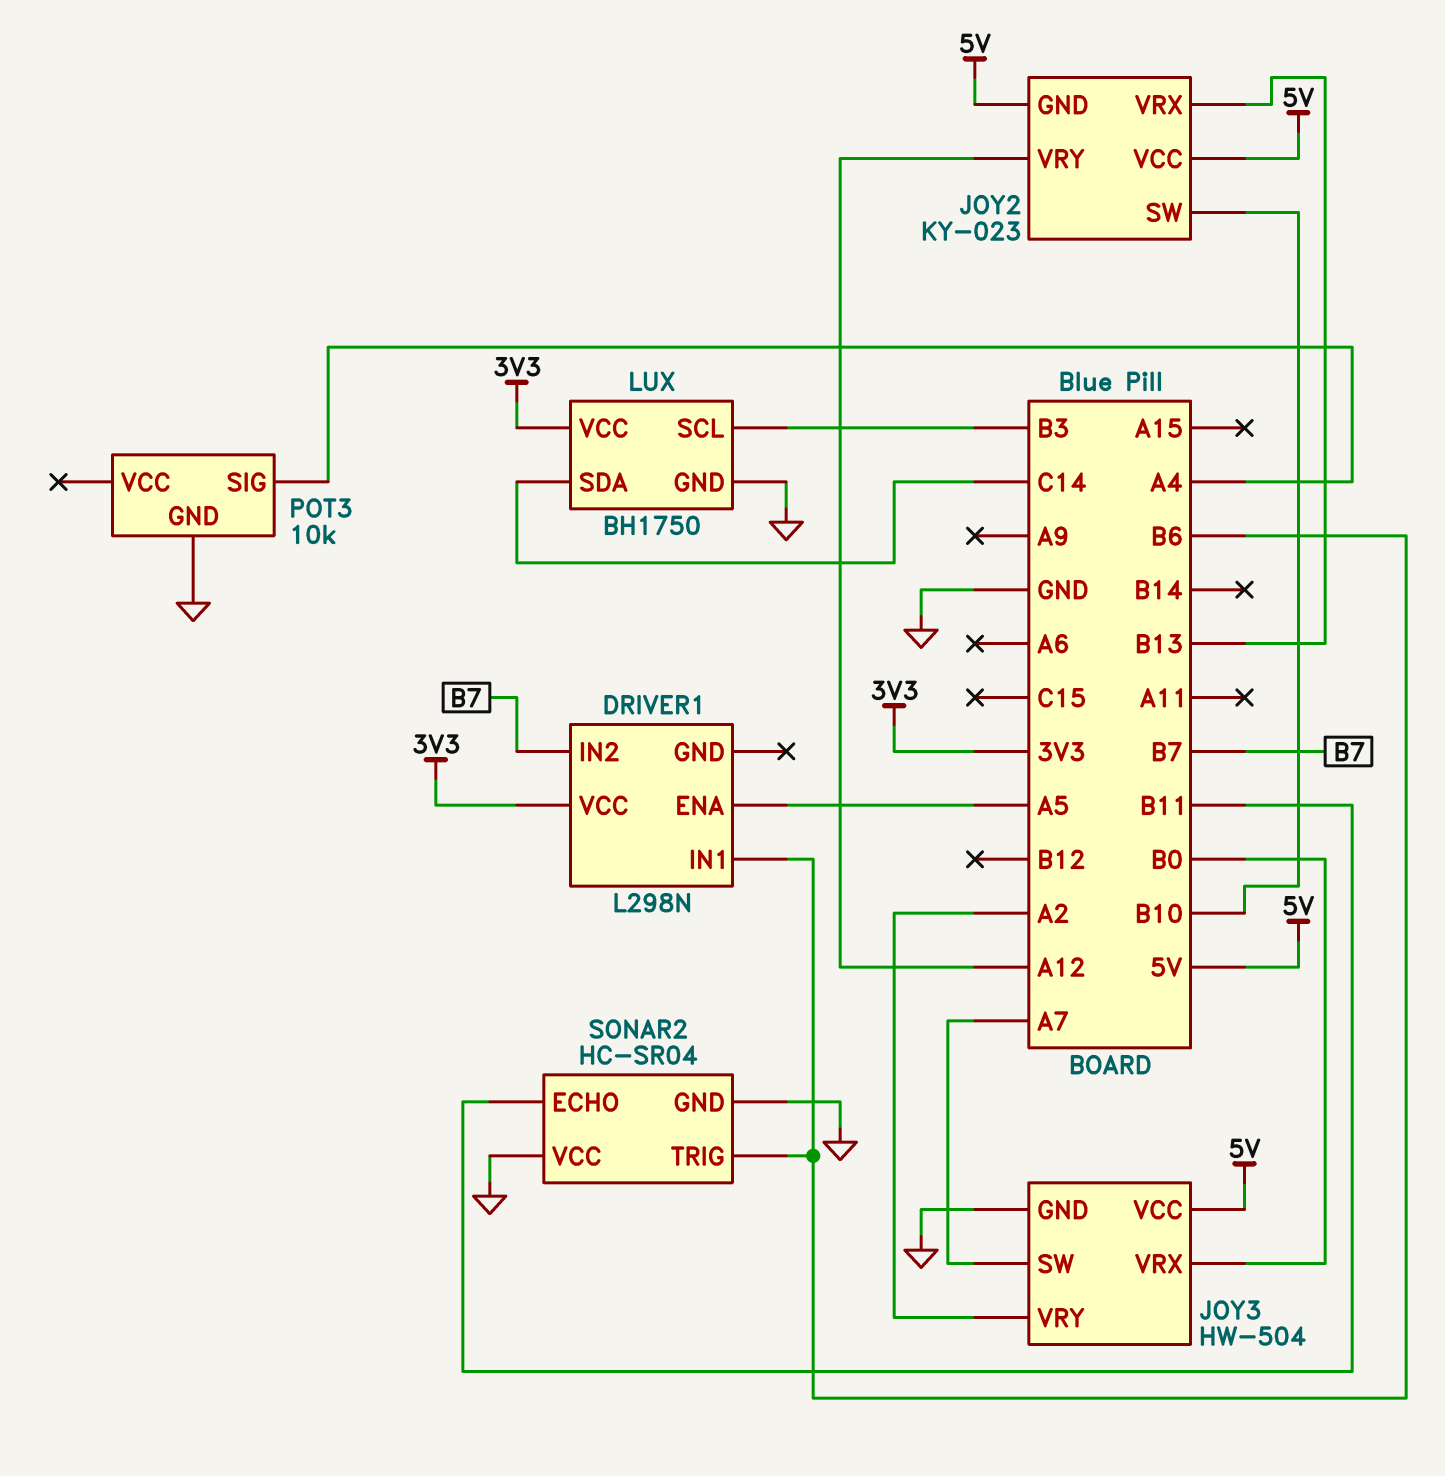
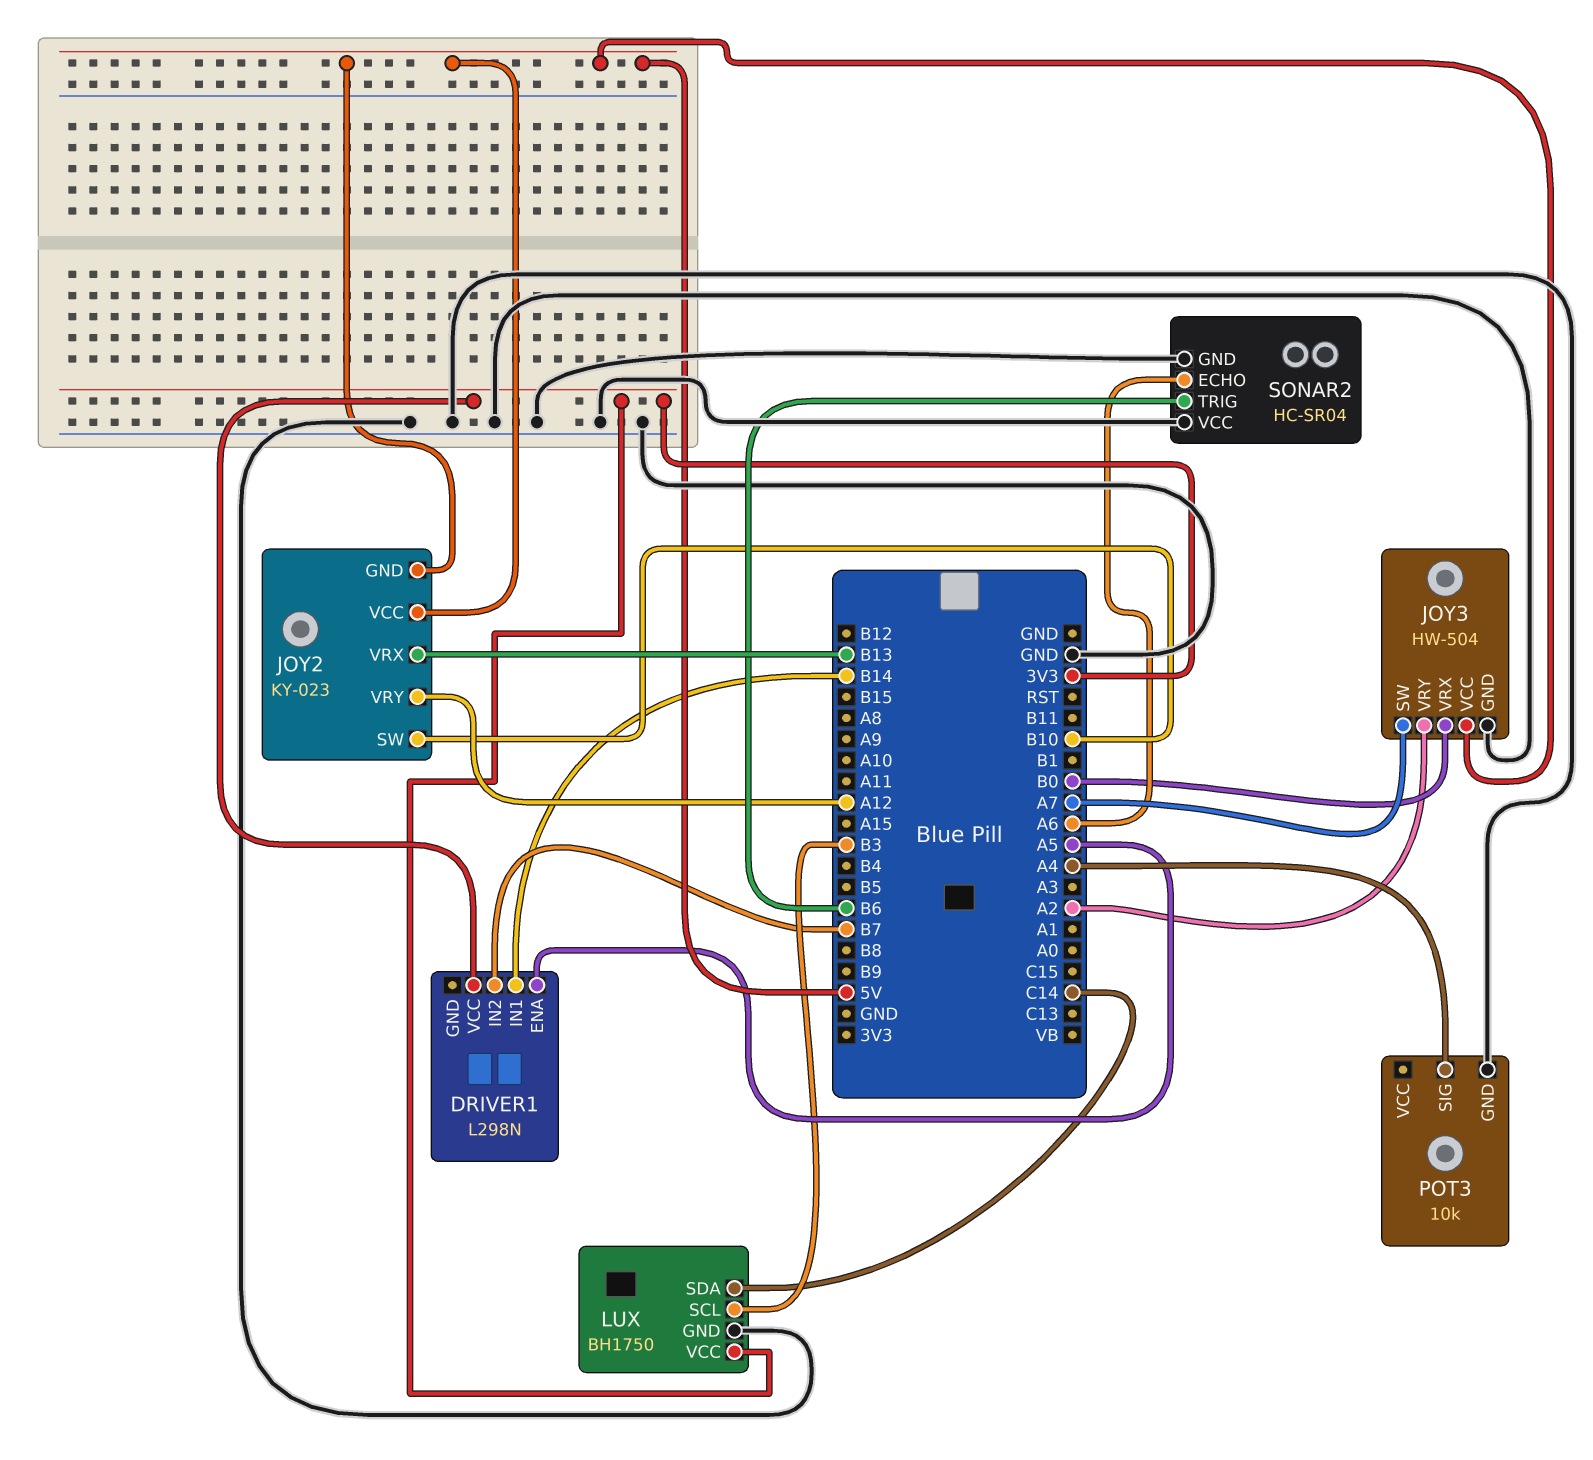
DRIVER1 pin IN1: B6 -> B14
SONAR2 pin ECHO: B11 -> A6

